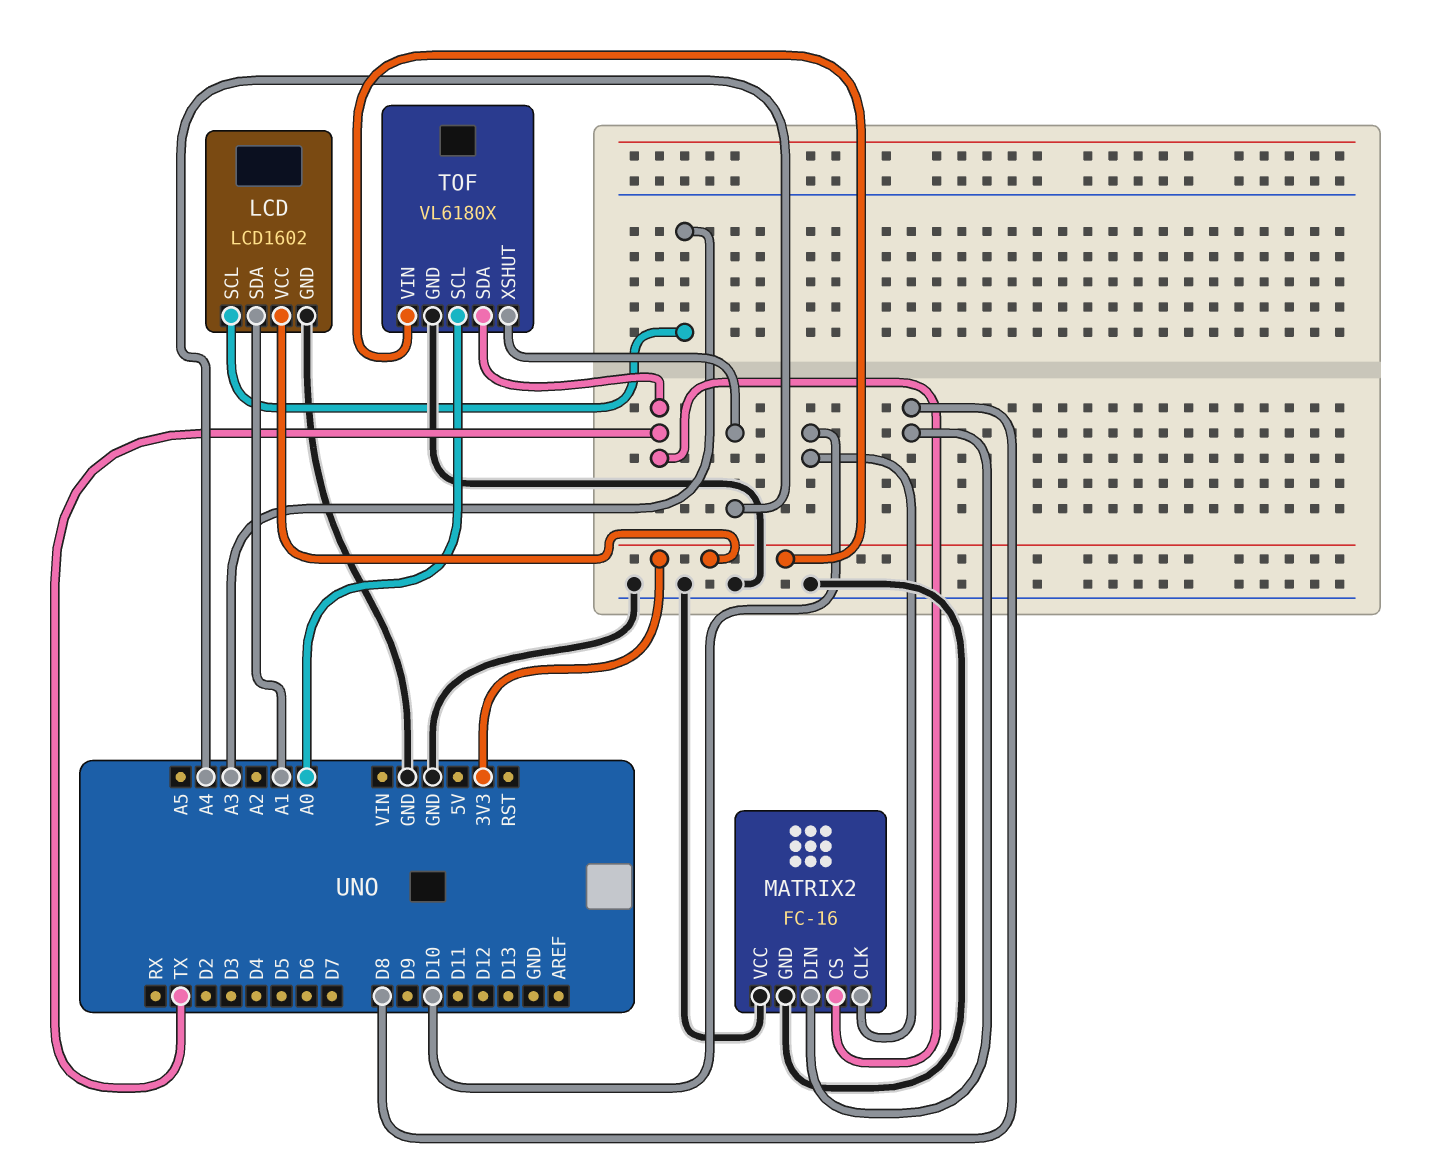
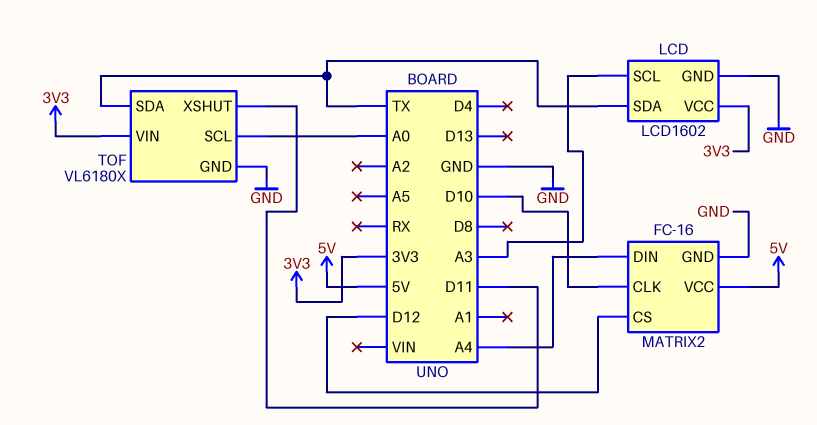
LCD pin SDA: A1 -> TX
MATRIX2 pin CS: TX -> D12
MATRIX2 pin DIN: D8 -> A4
MATRIX2 pin VCC: GND -> 5V
TOF pin XSHUT: A4 -> D11

